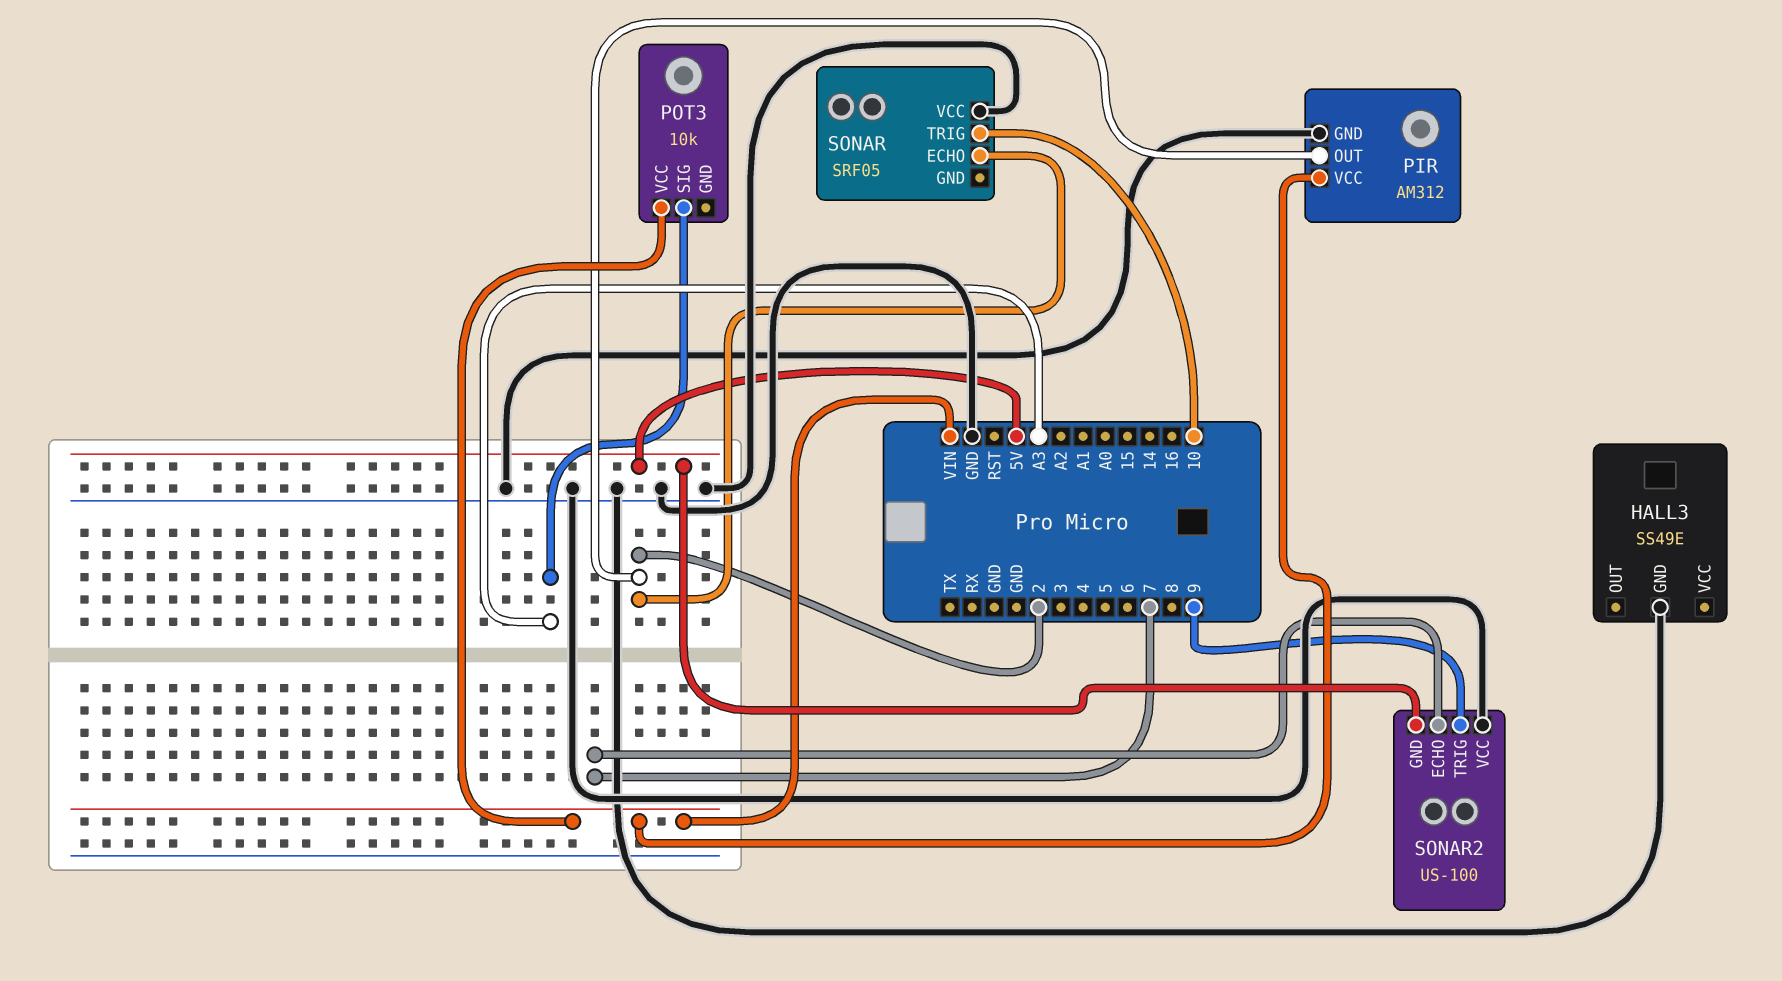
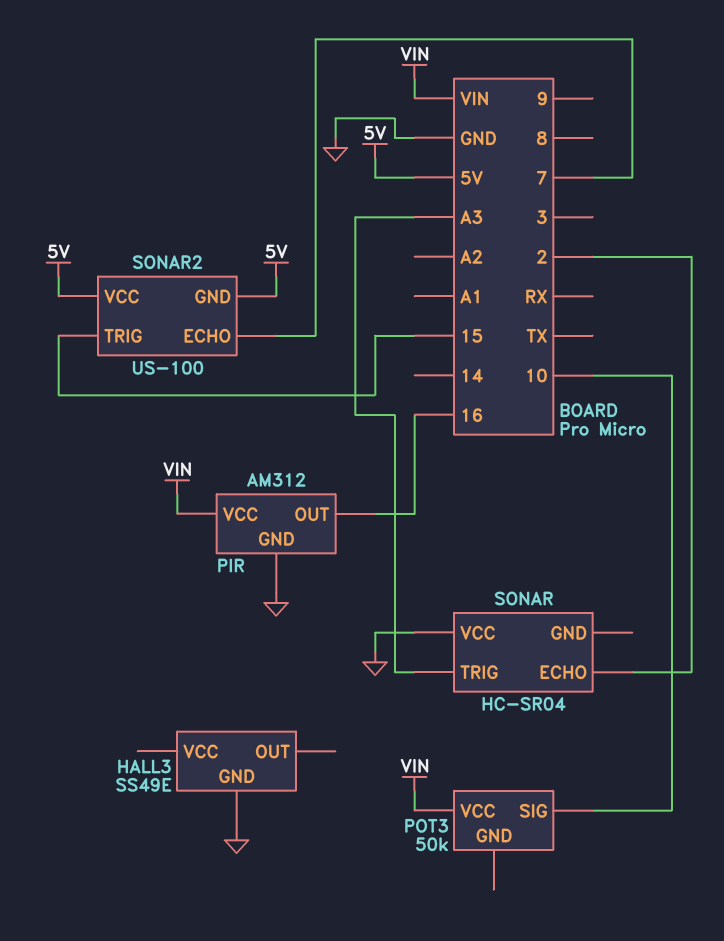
PIR pin OUT: 2 -> 16
POT3: 10k -> 50k
POT3 pin SIG: A3 -> 10
SONAR: SRF05 -> HC-SR04
SONAR pin TRIG: 10 -> A3
SONAR2 pin TRIG: 9 -> 15
SONAR2 pin VCC: GND -> 5V

